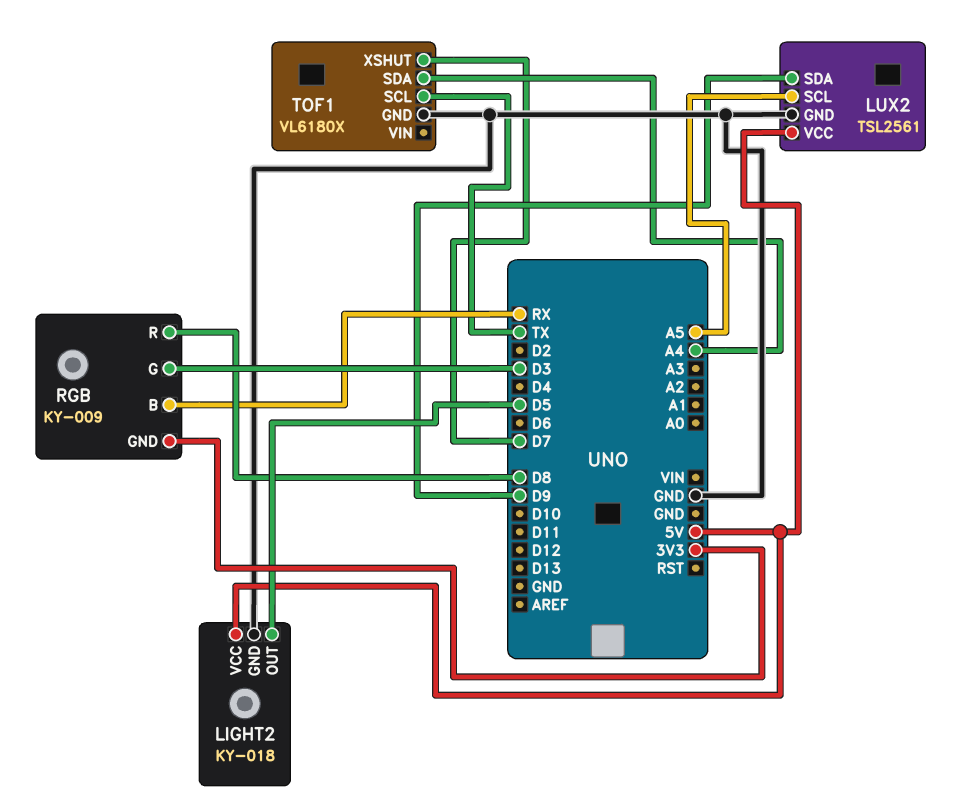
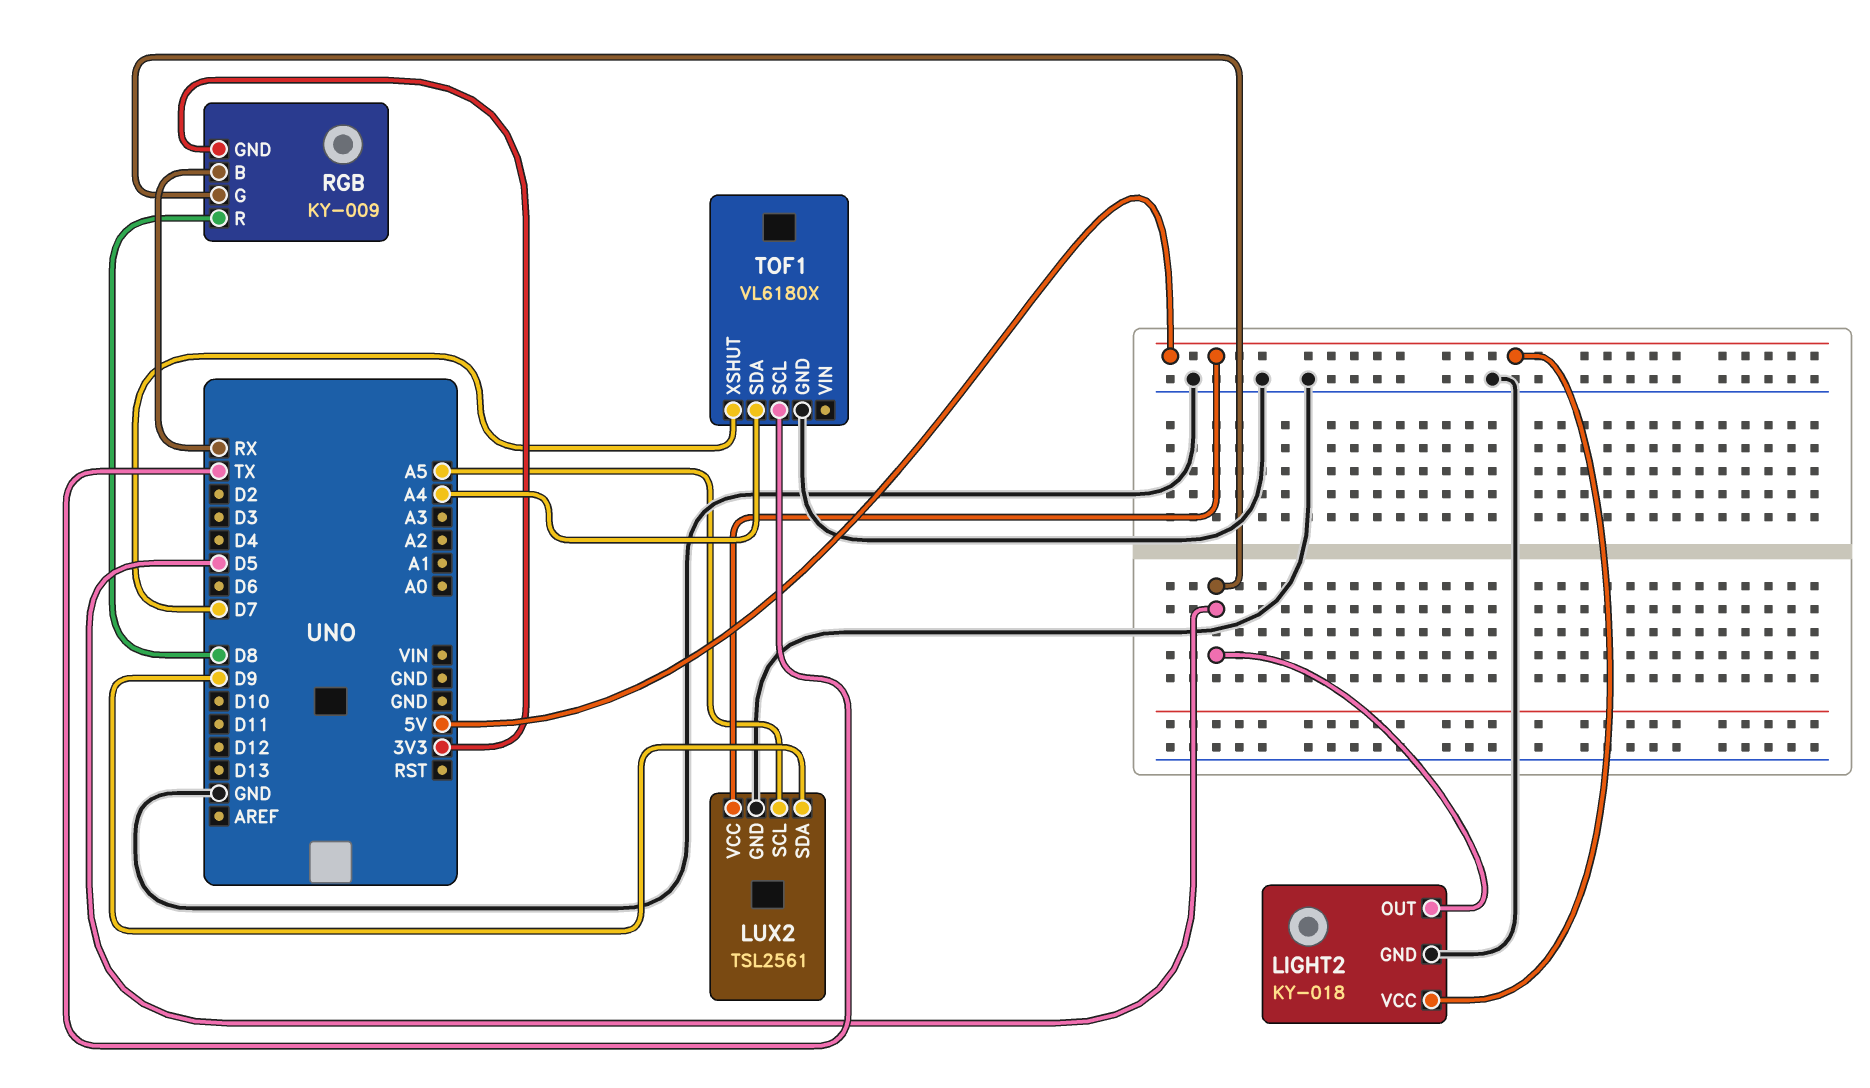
RGB pin G: D3 -> D5

